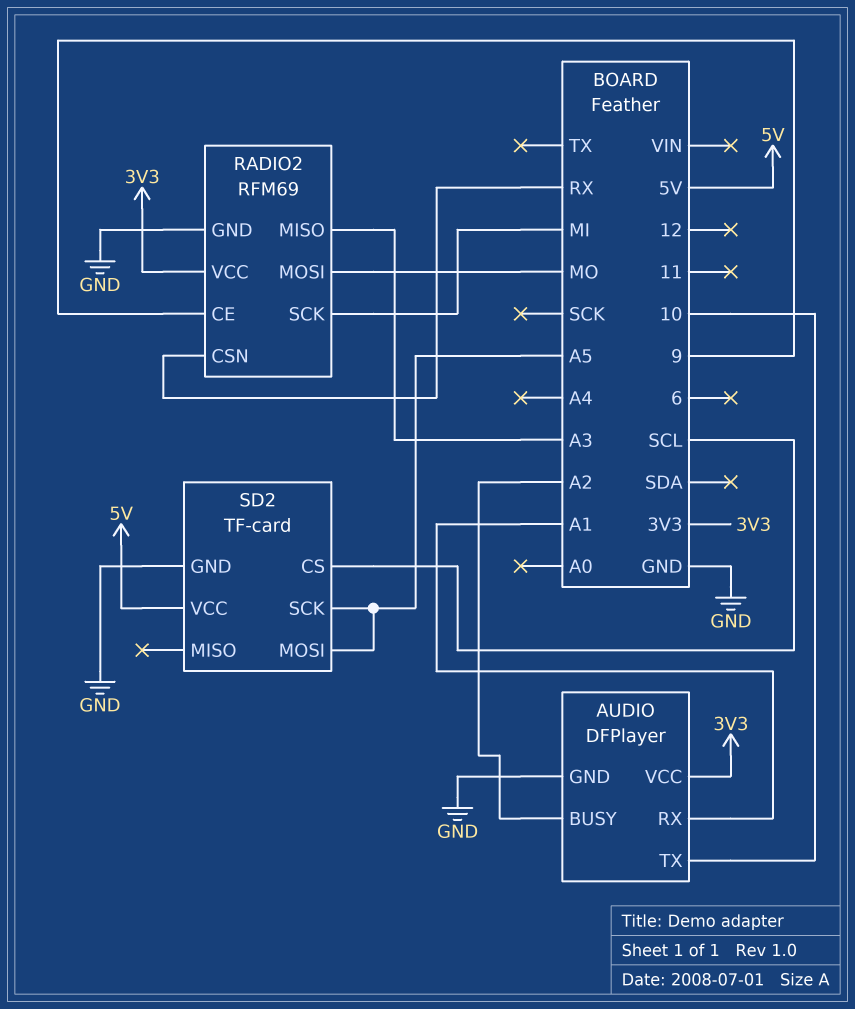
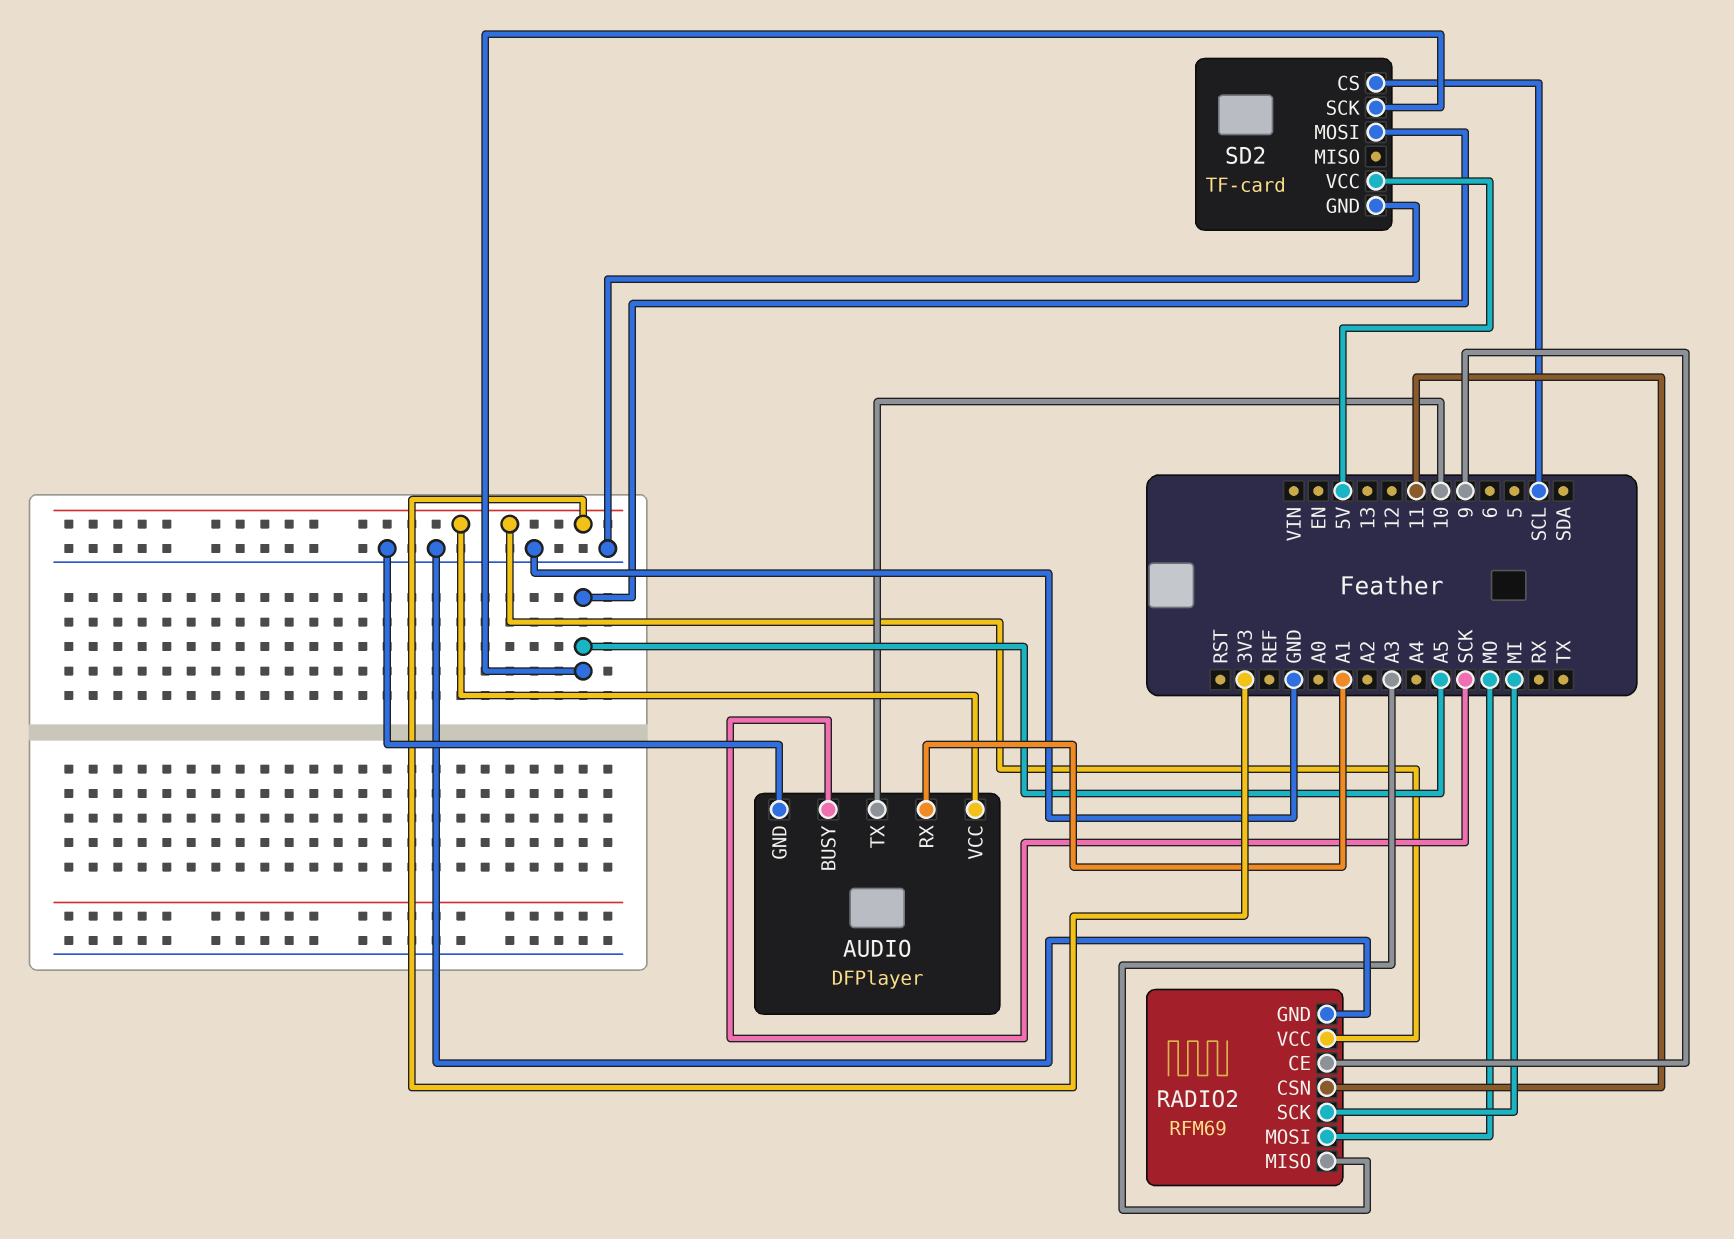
AUDIO pin BUSY: A2 -> SCK
RADIO2 pin CSN: RX -> 11

